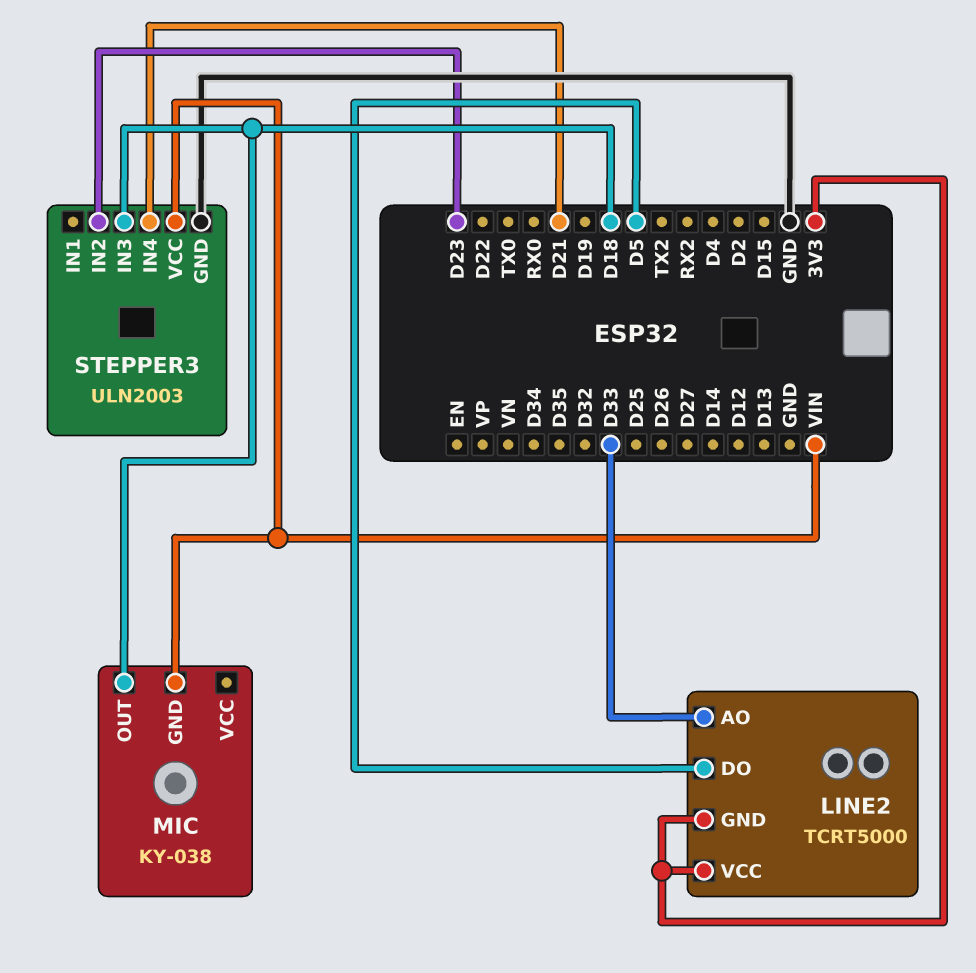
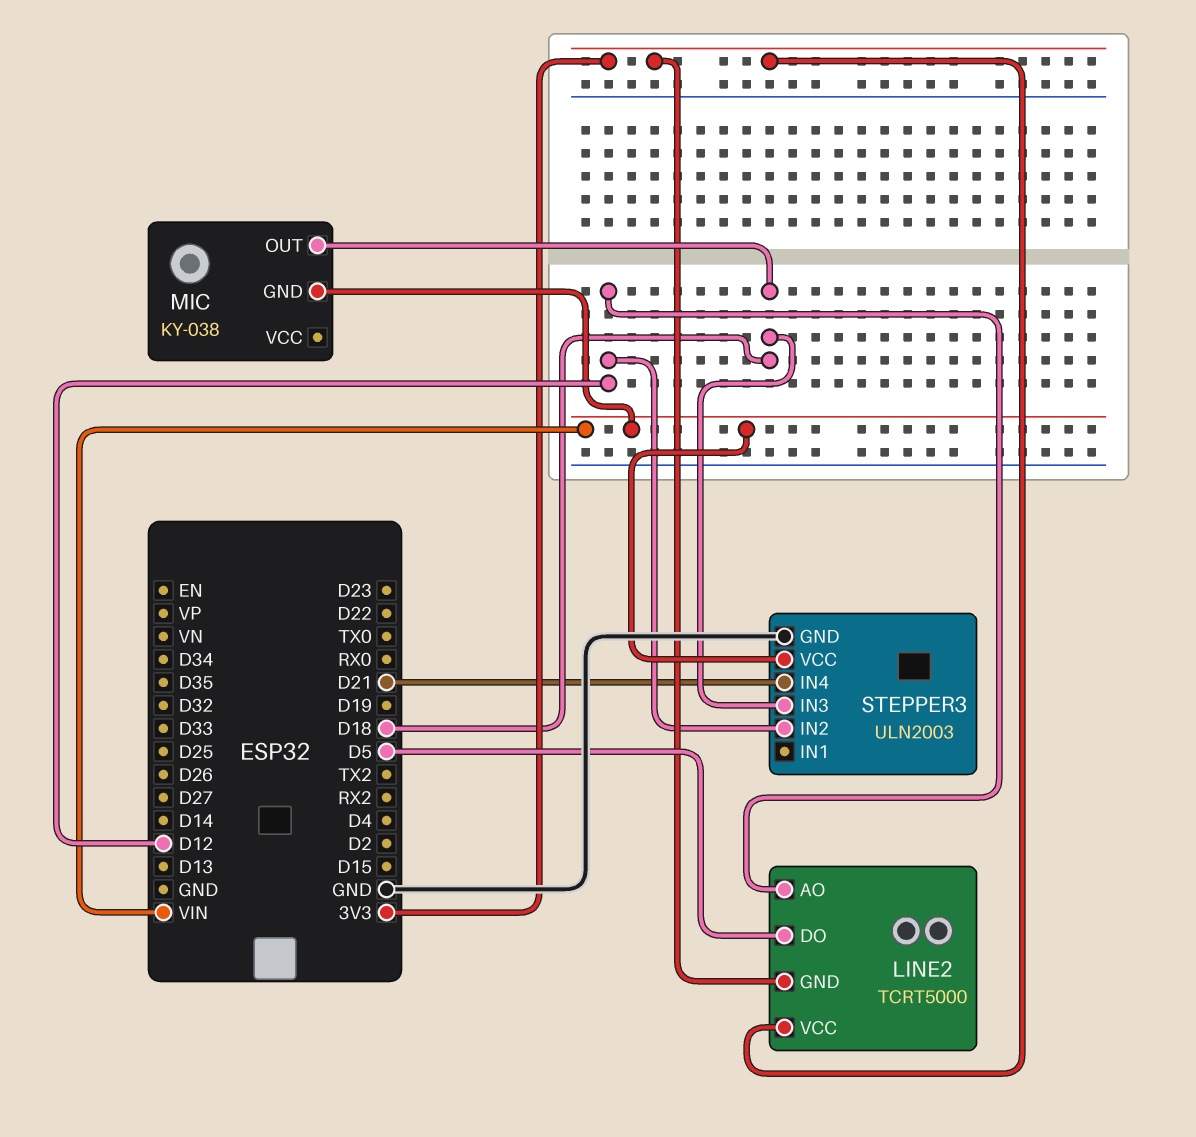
LINE2 pin AO: D33 -> D12
STEPPER3 pin IN2: D23 -> D12

